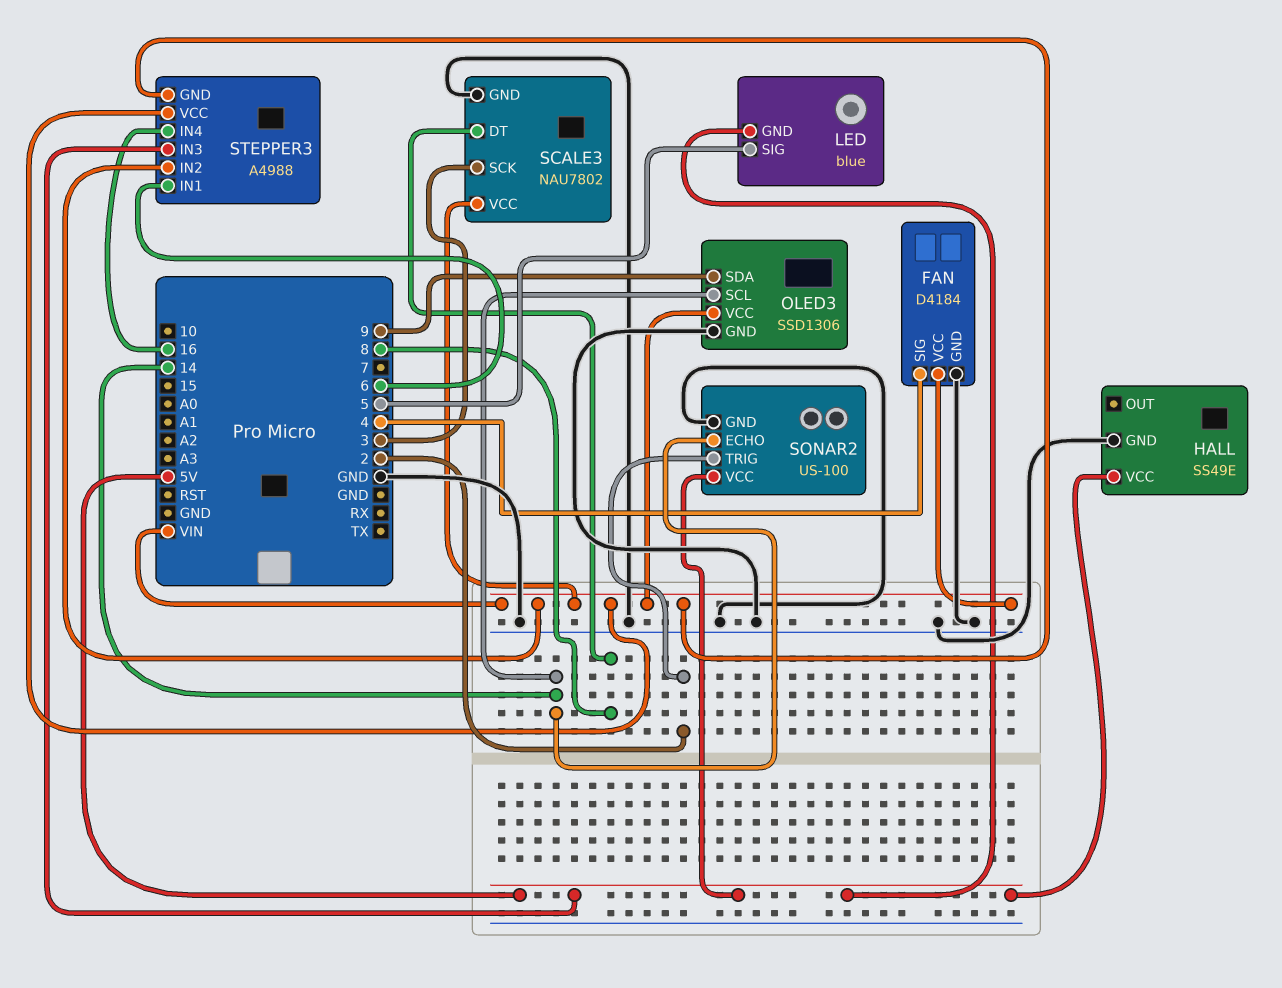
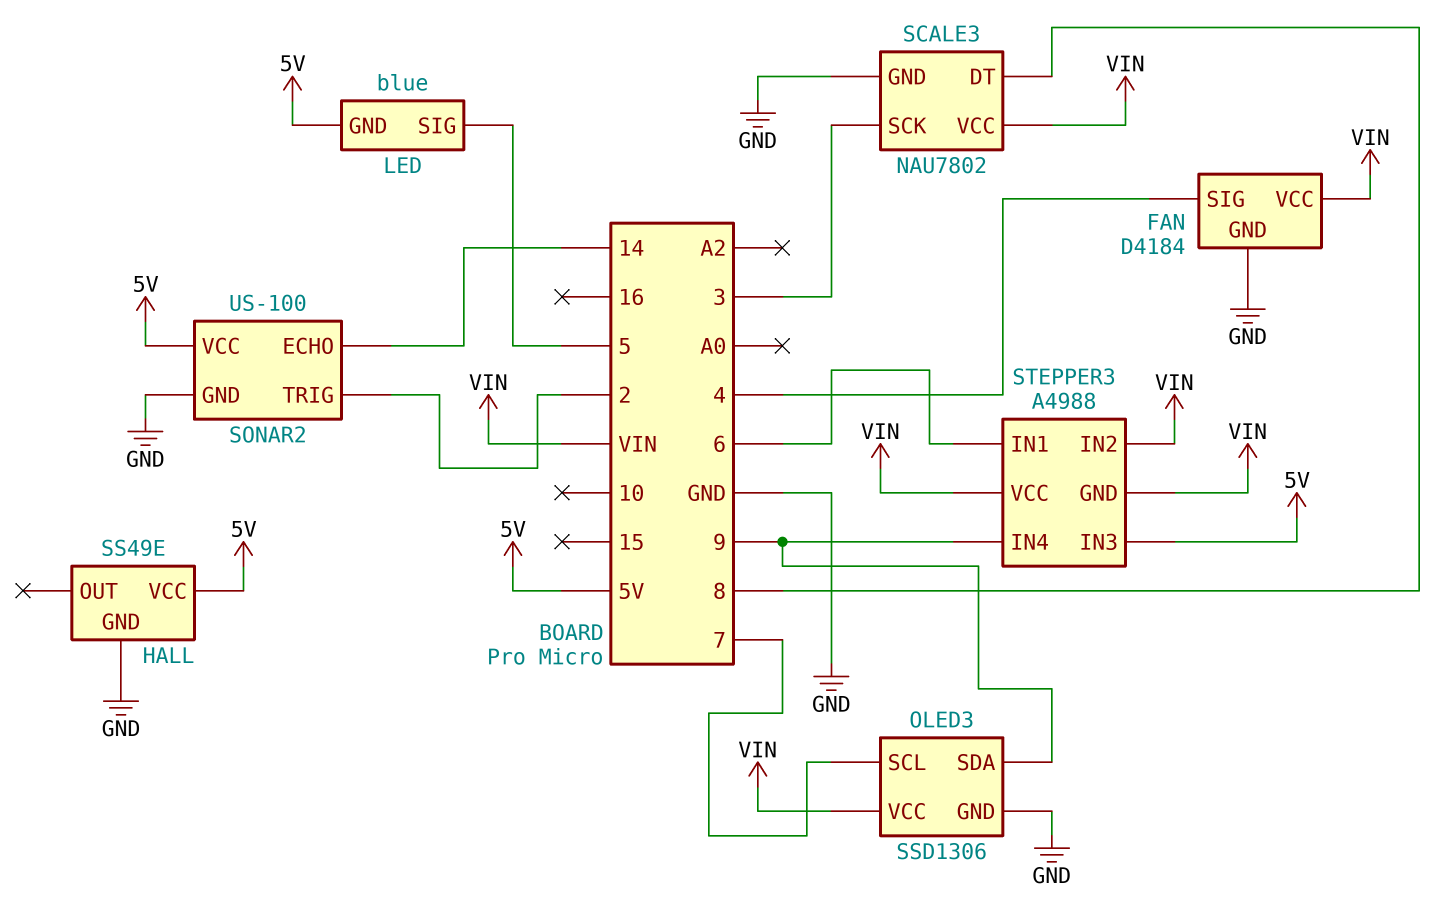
OLED3 pin SCL: 14 -> 7
STEPPER3 pin IN4: 16 -> 9

